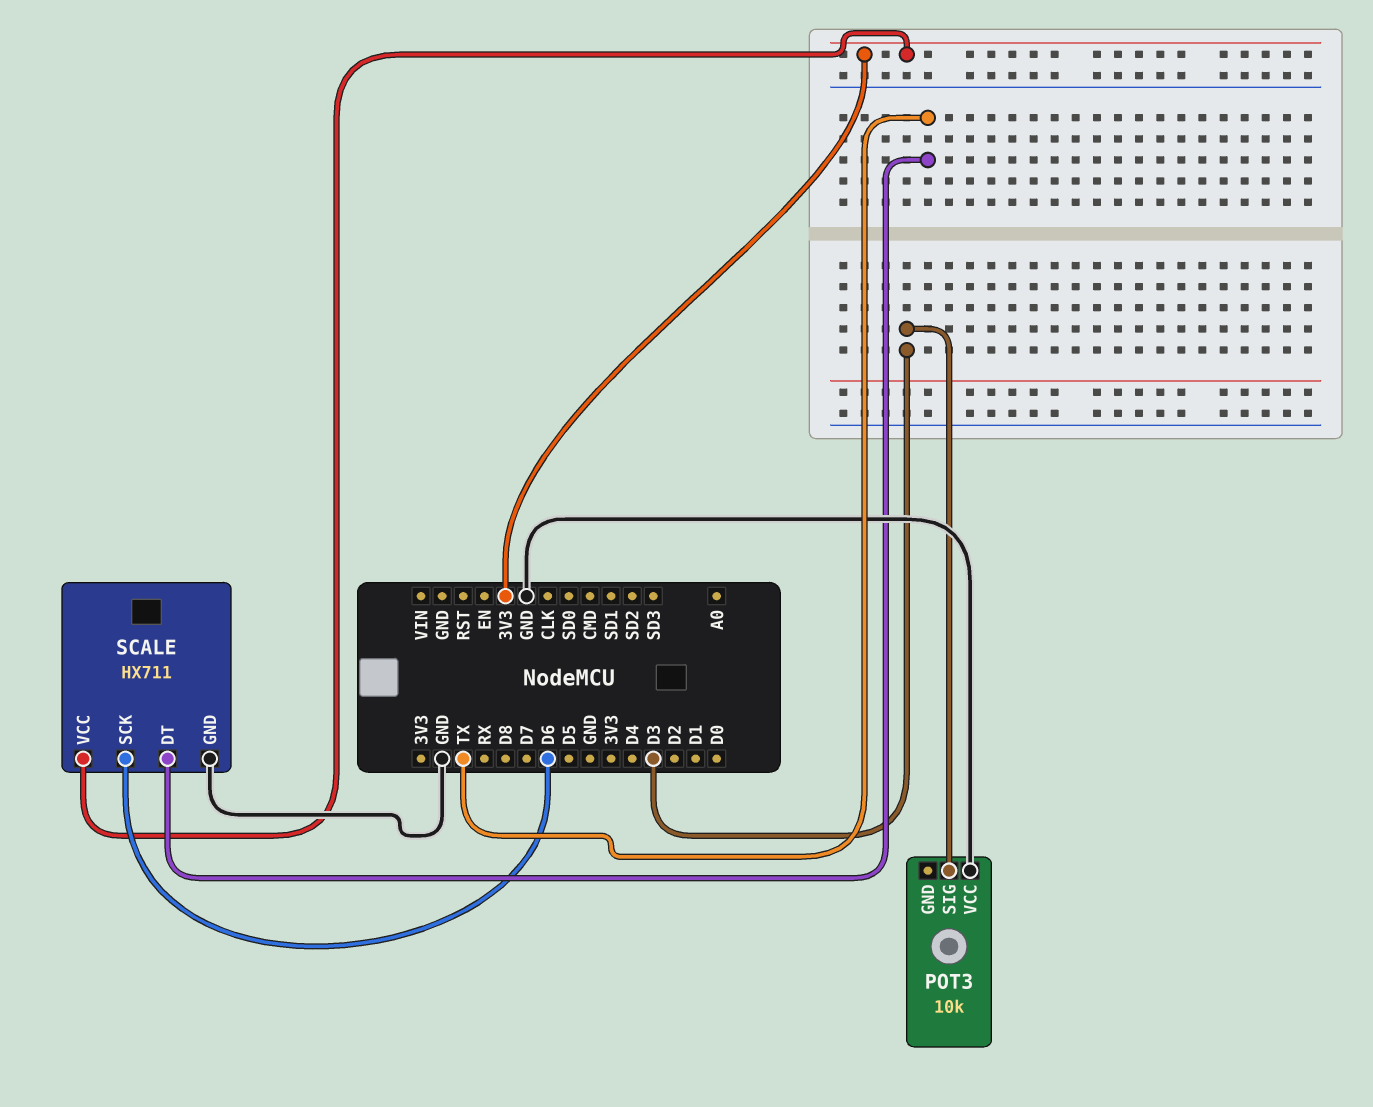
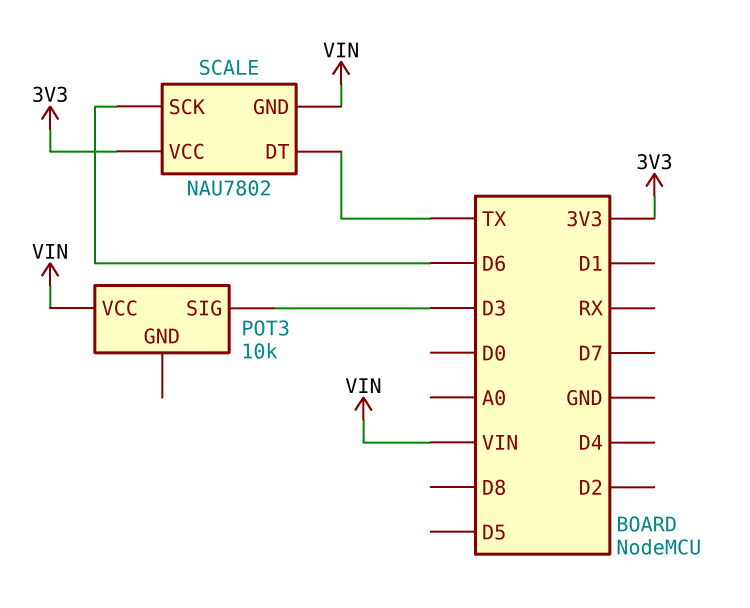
POT3 pin VCC: GND -> VIN
SCALE: HX711 -> NAU7802
SCALE pin GND: GND -> VIN

